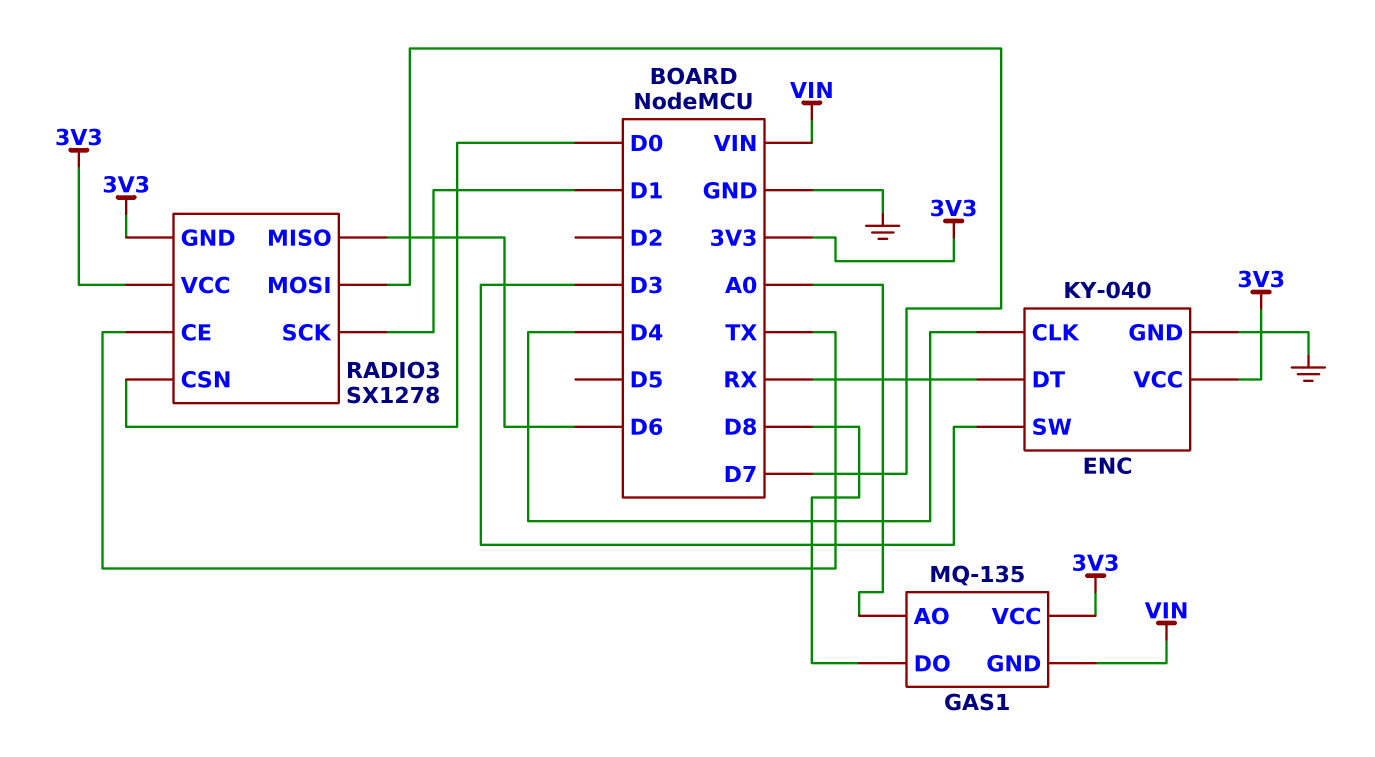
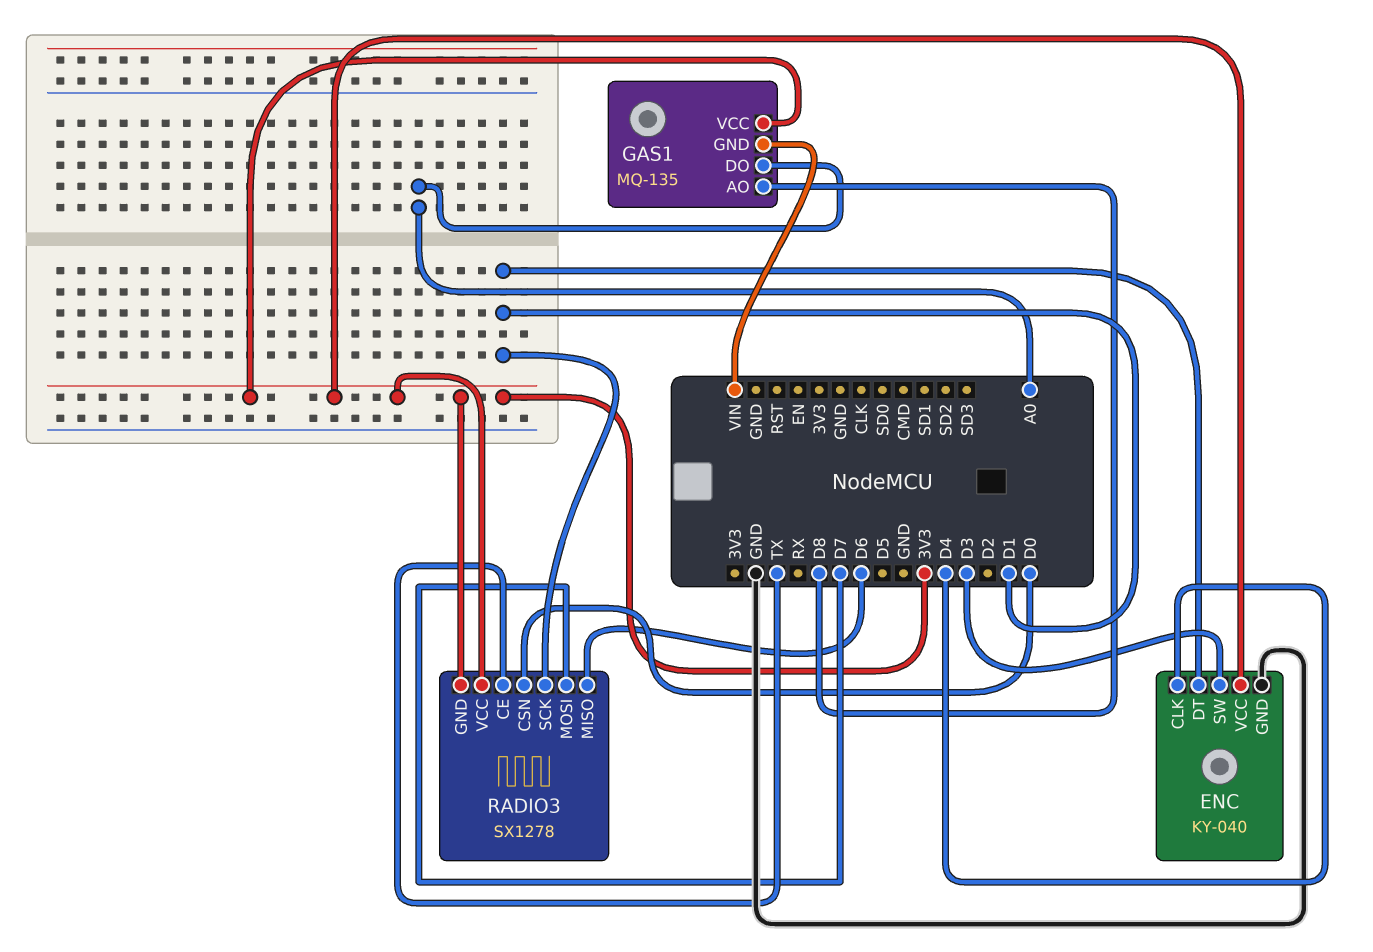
ENC pin DT: RX -> D1
GAS1 pin AO: A0 -> D8
GAS1 pin DO: D8 -> A0

